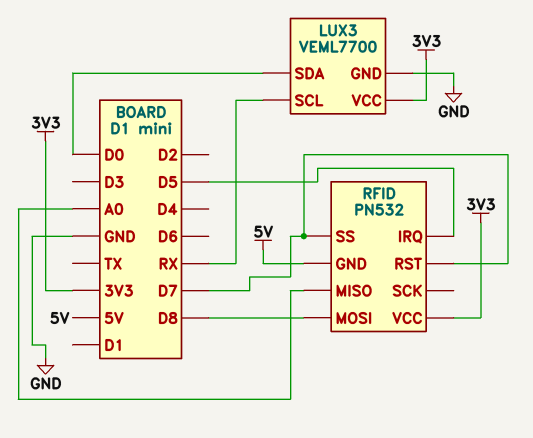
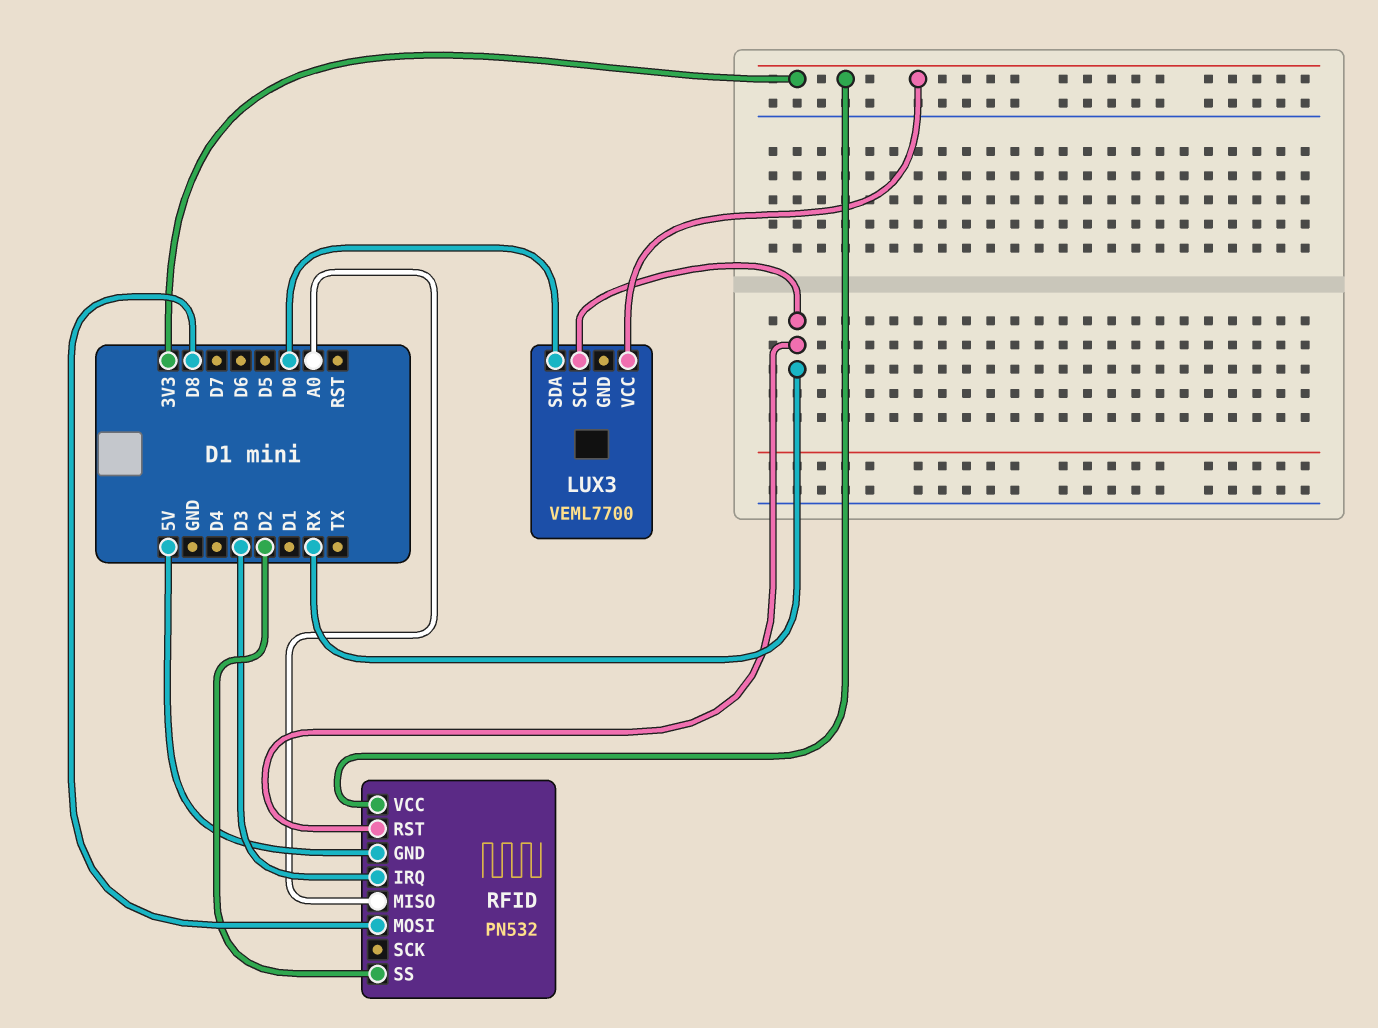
LUX3 pin GND: GND -> none
RFID pin IRQ: D5 -> D3
RFID pin RST: D7 -> RX
RFID pin SS: D7 -> D2

